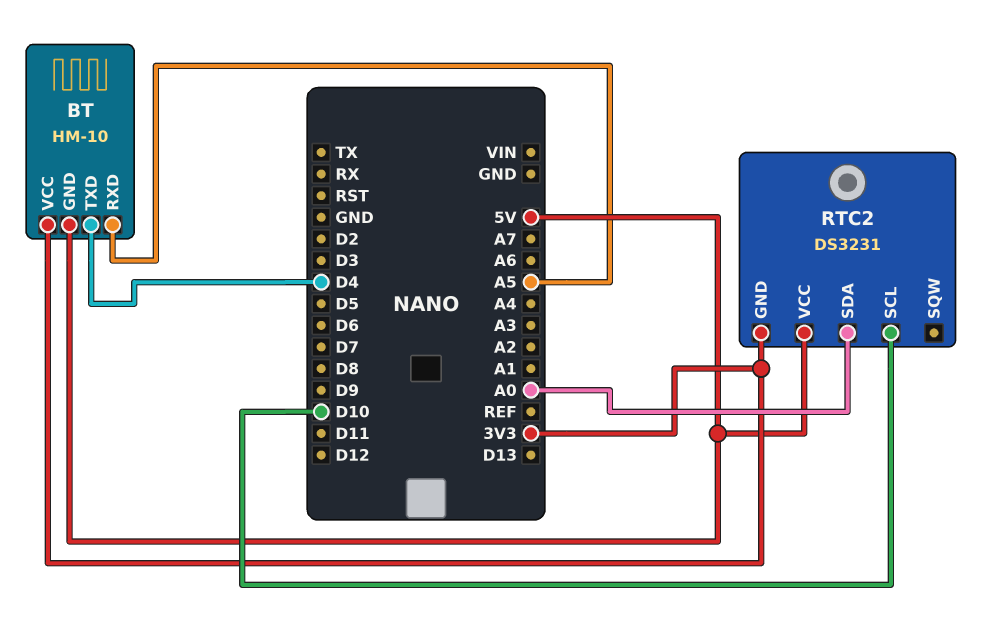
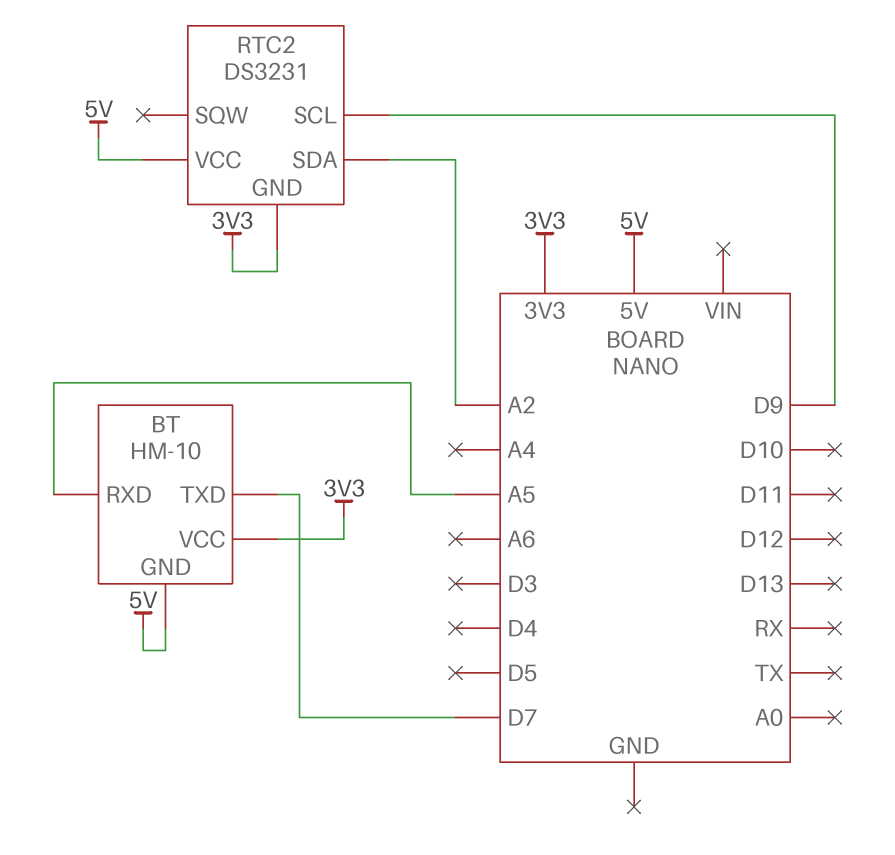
BT pin TXD: D4 -> D7
RTC2 pin SCL: D10 -> D9
RTC2 pin SDA: A0 -> A2

